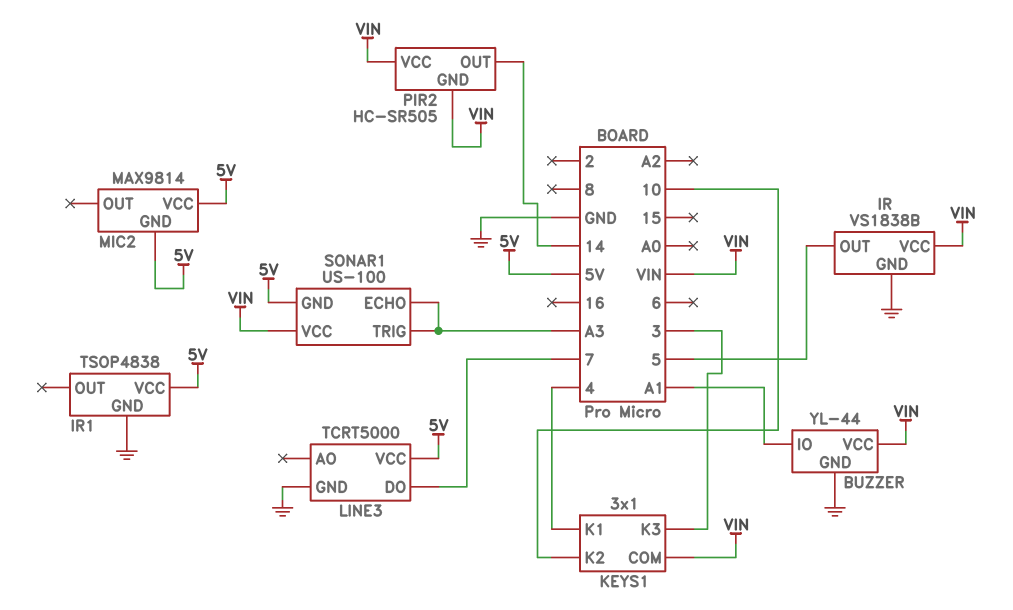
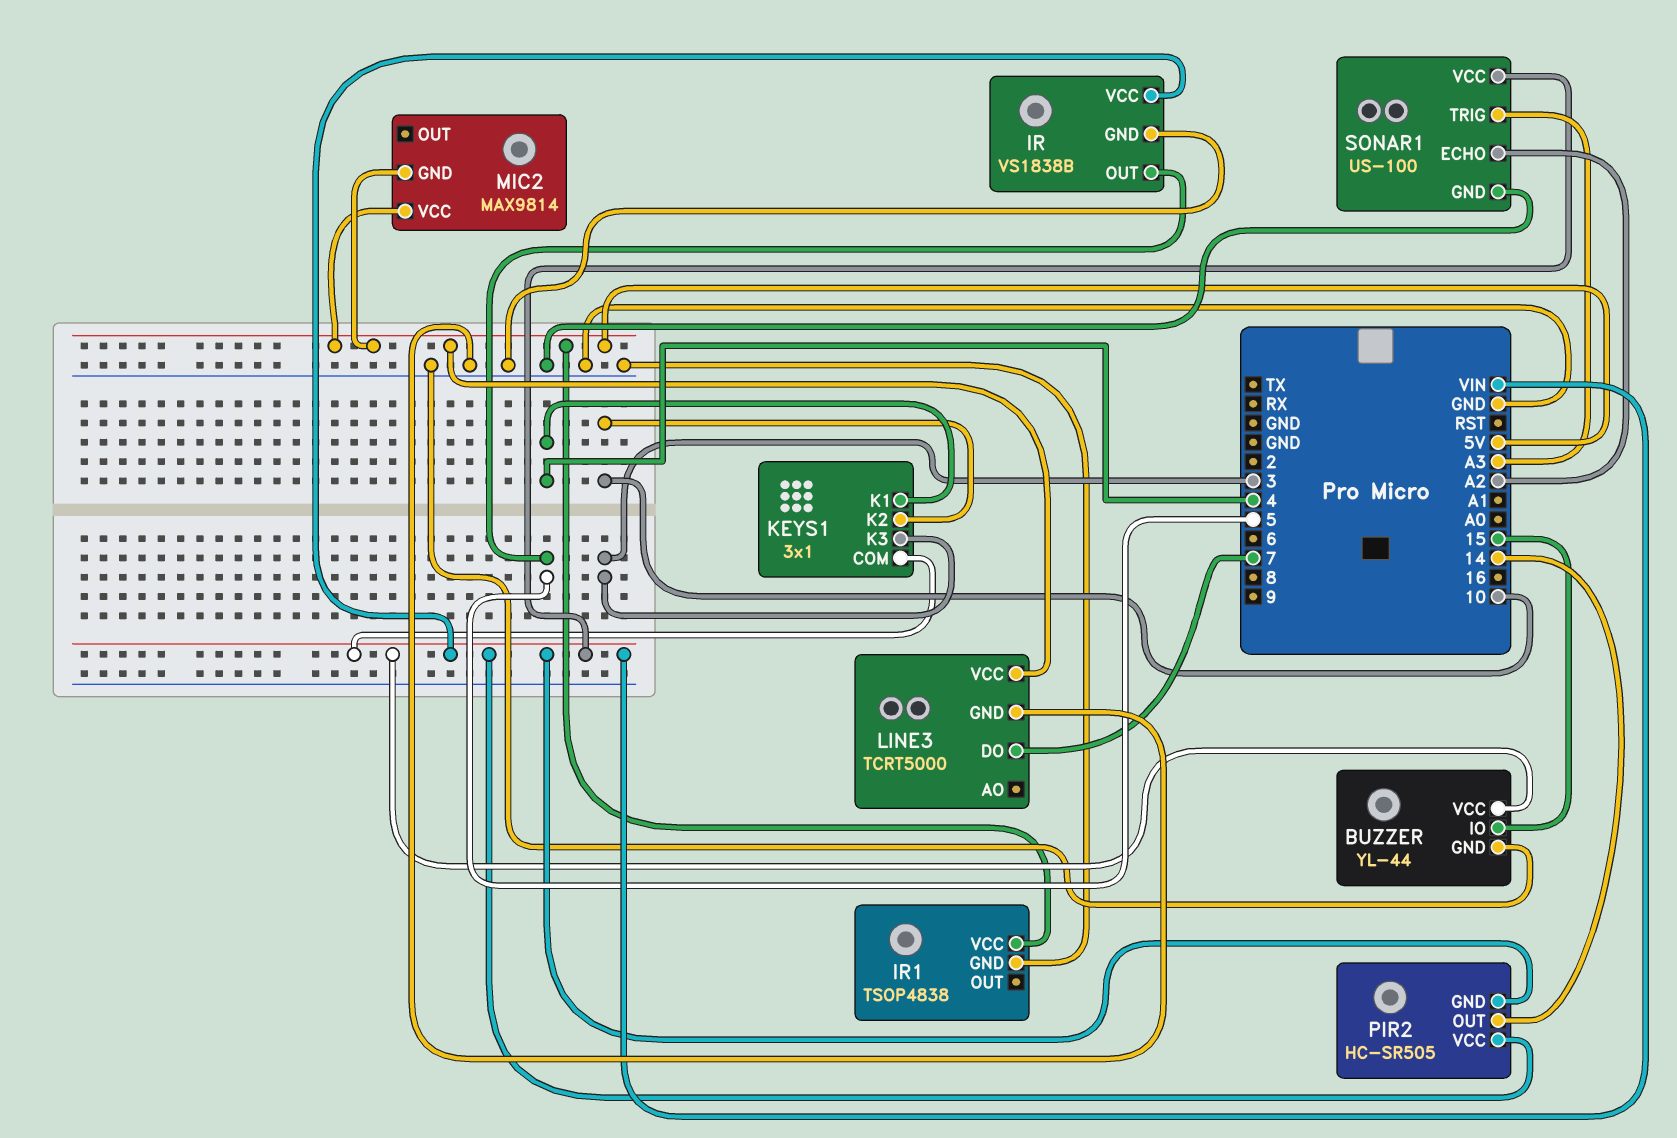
BUZZER pin IO: A1 -> 15
SONAR1 pin ECHO: A3 -> A2
SONAR1 pin GND: 5V -> GND

